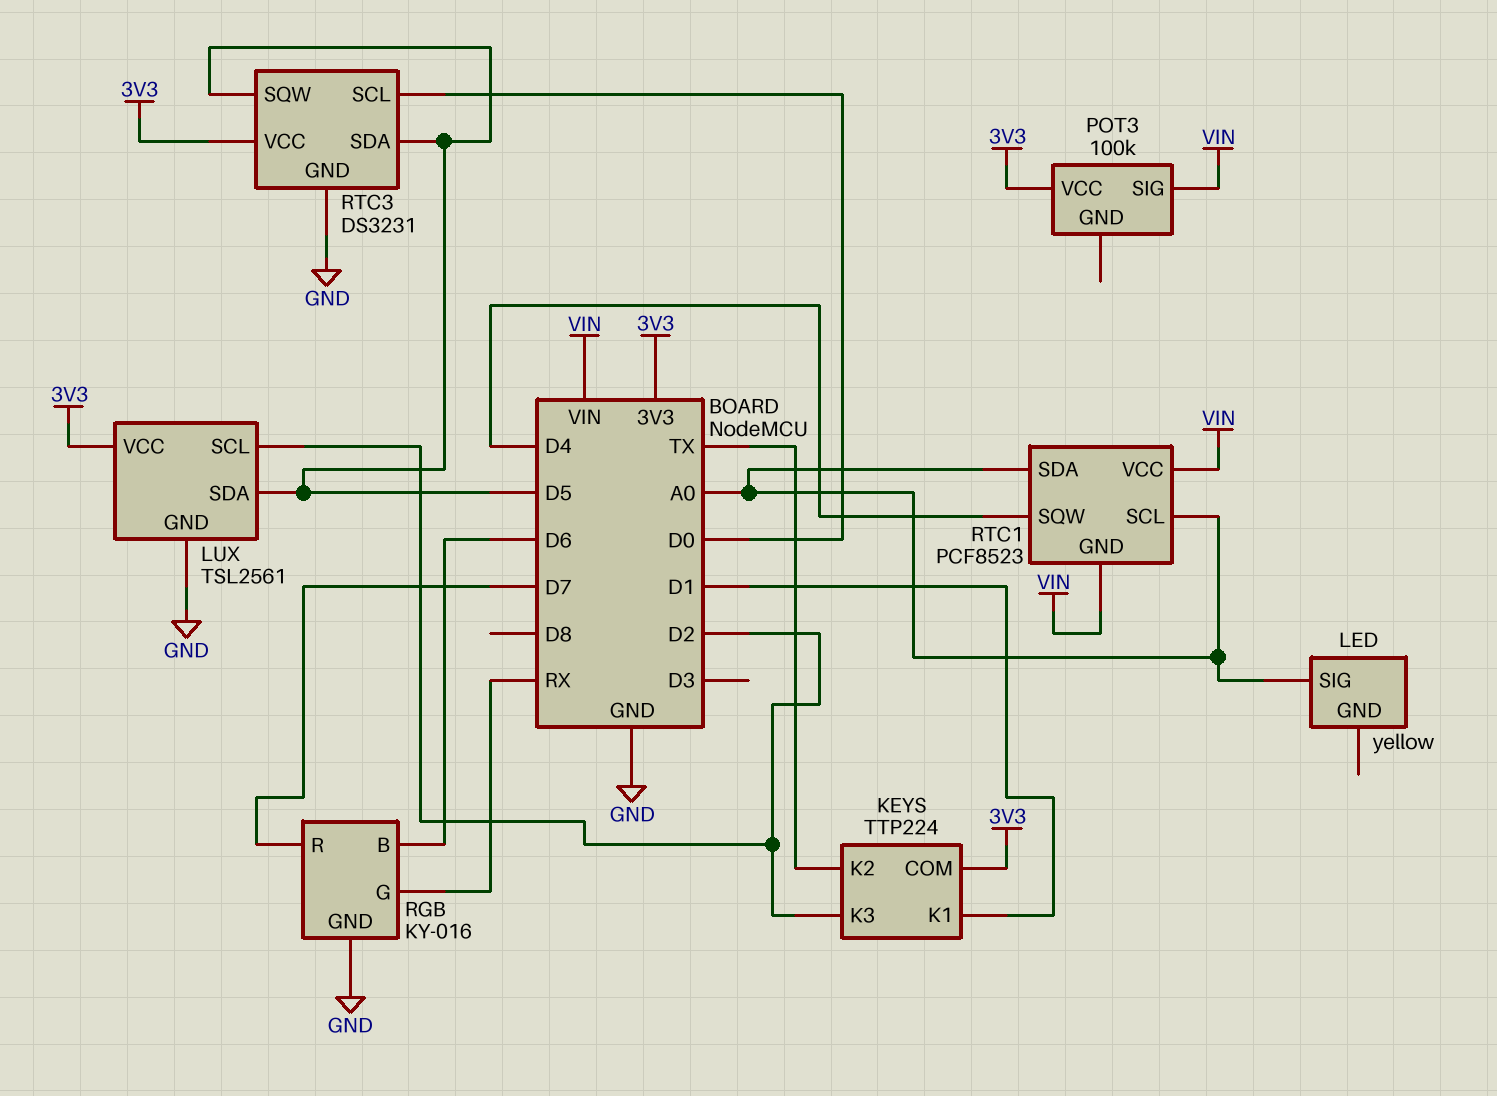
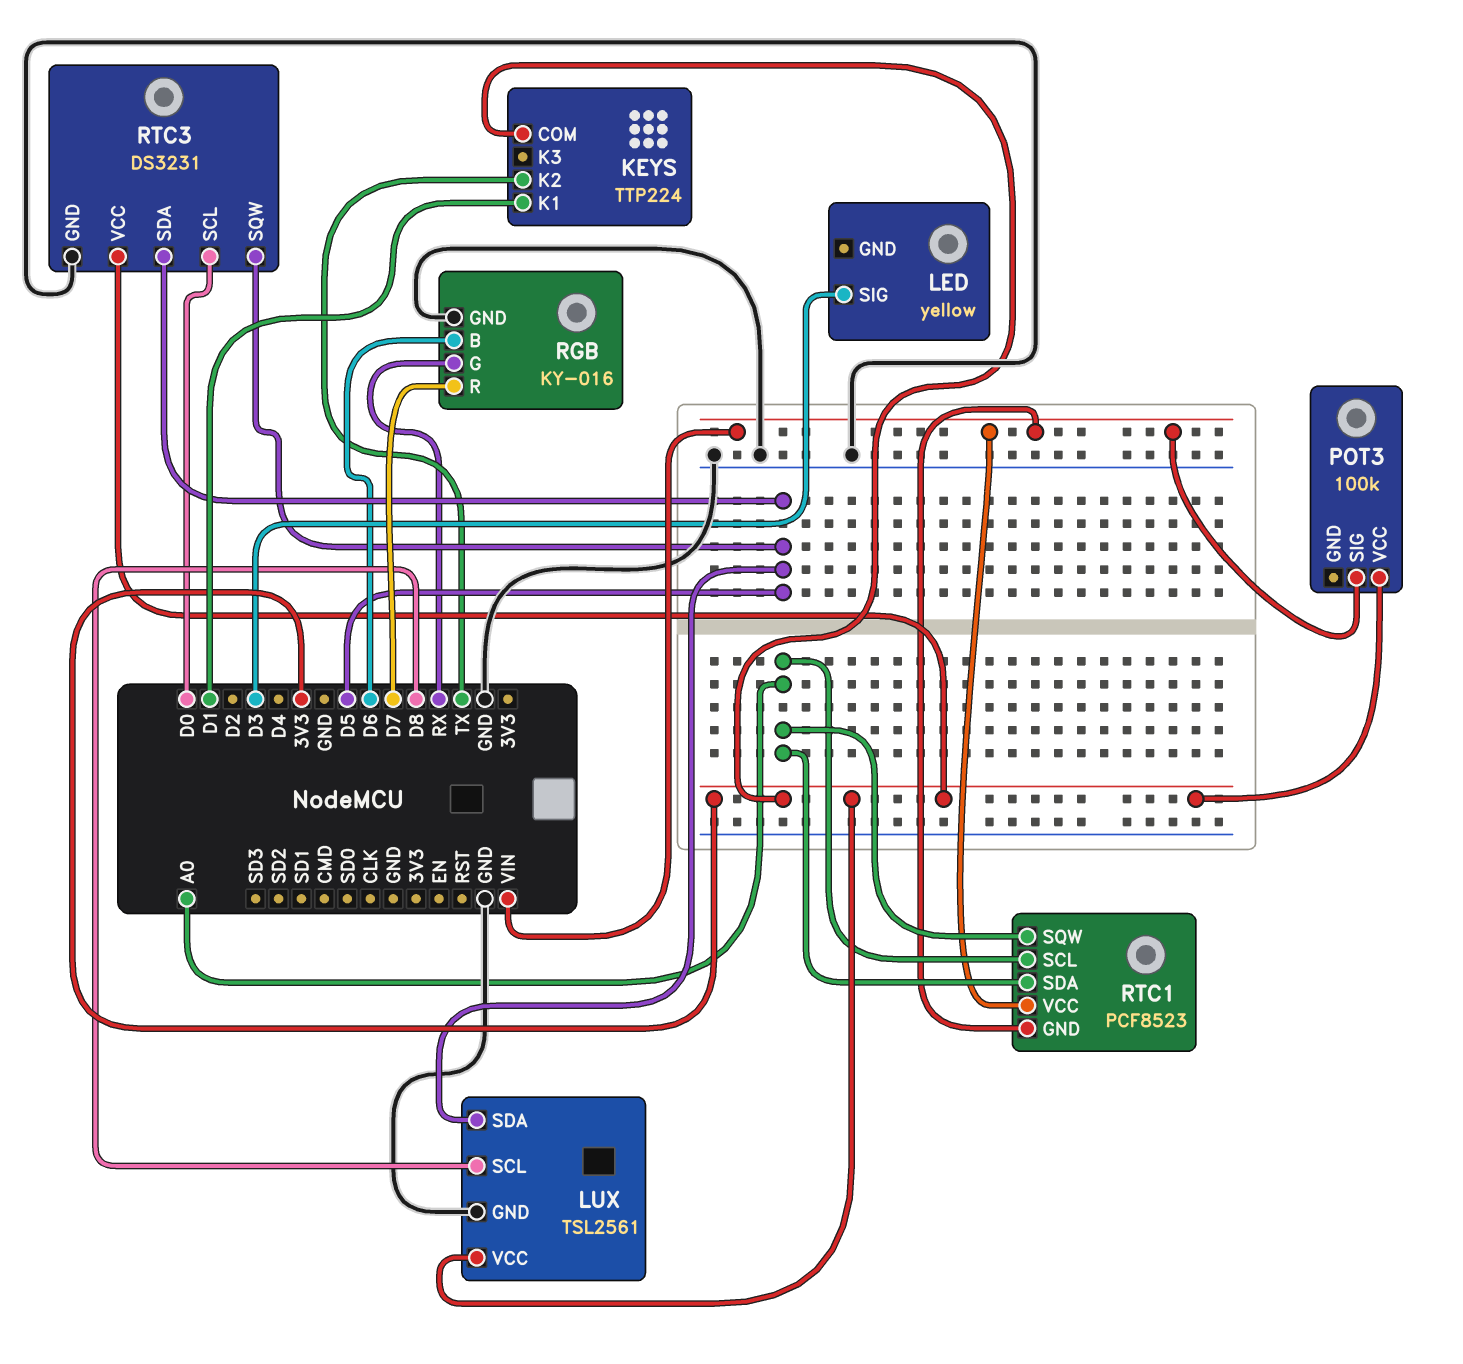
KEYS pin K3: D2 -> none
LED pin SIG: A0 -> D3
LUX pin SCL: D2 -> D8
RTC1 pin SQW: D4 -> A0

